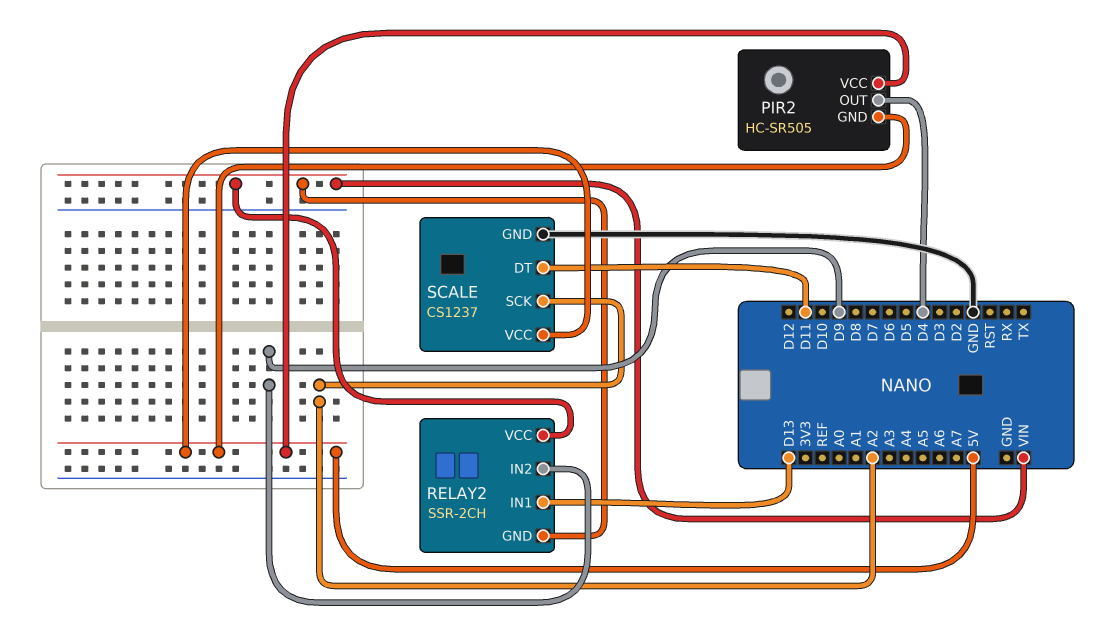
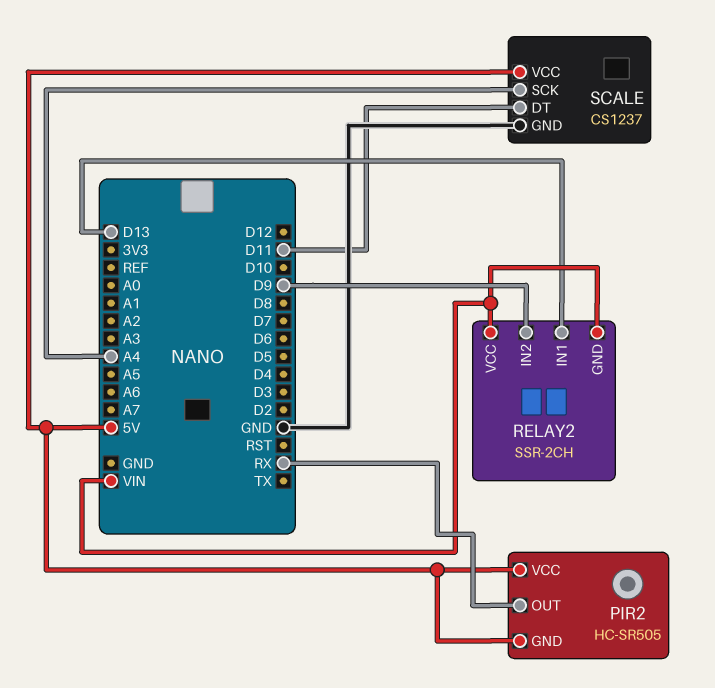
PIR2 pin OUT: D4 -> RX
SCALE pin SCK: A2 -> A4

